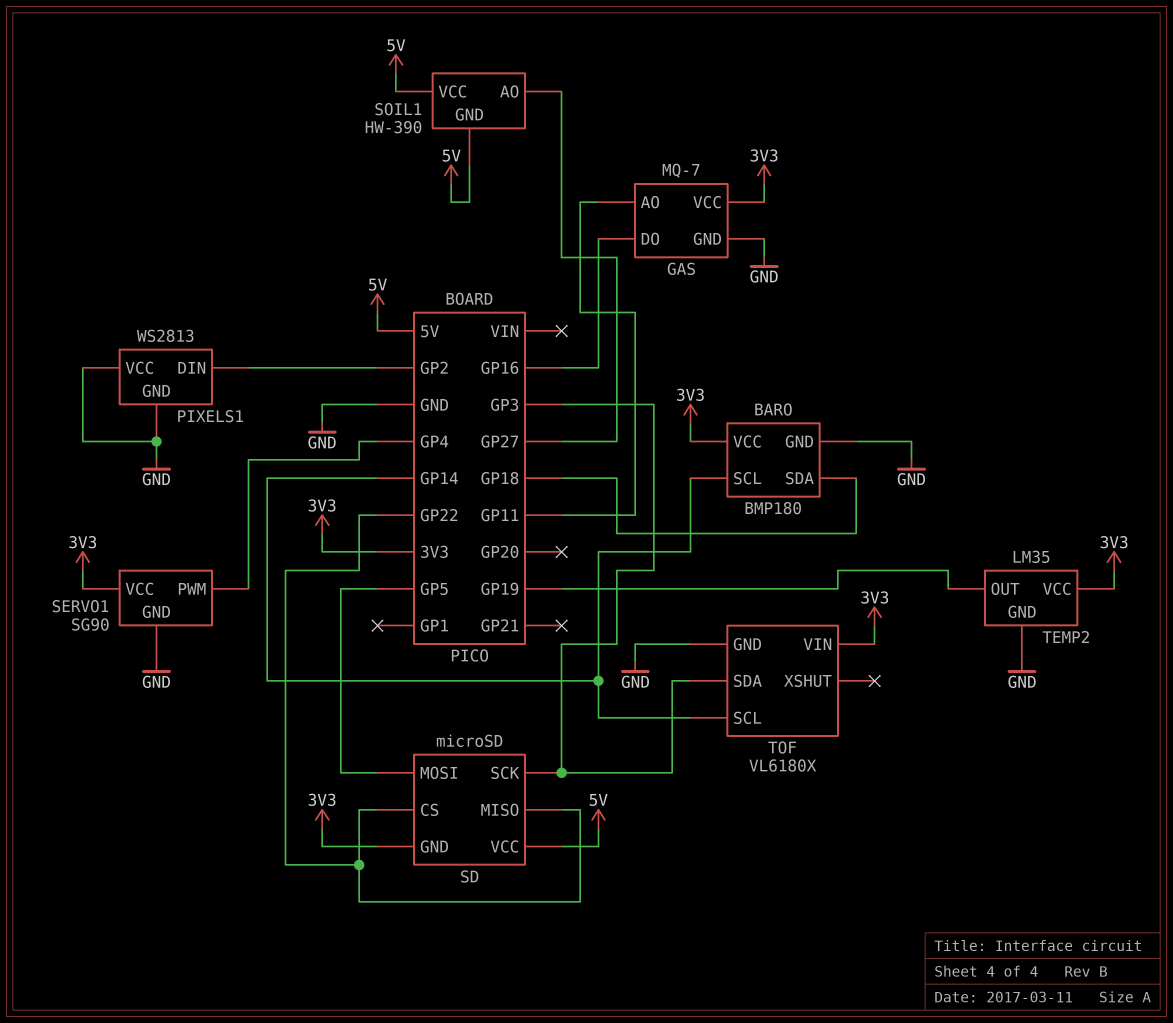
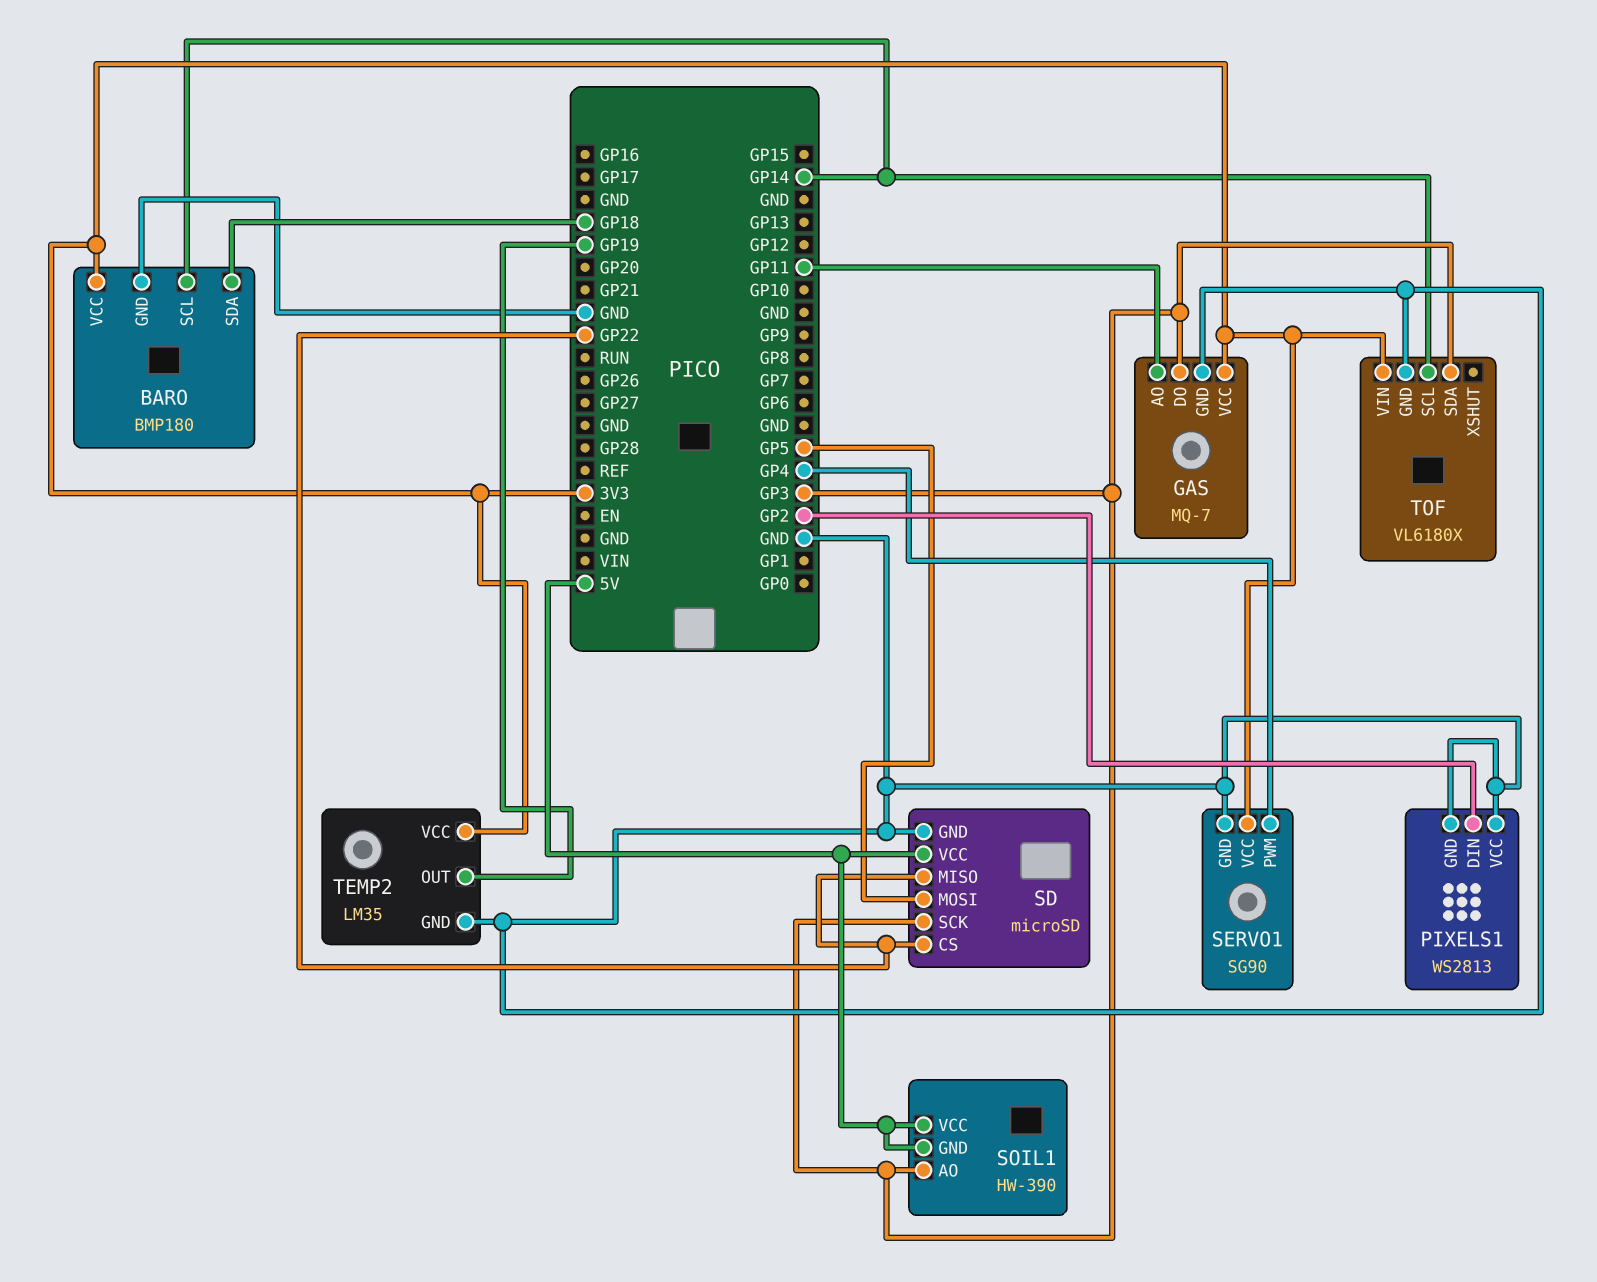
GAS pin DO: GP16 -> GP3
SD pin GND: 3V3 -> GND
SOIL1 pin AO: GP27 -> GP3

